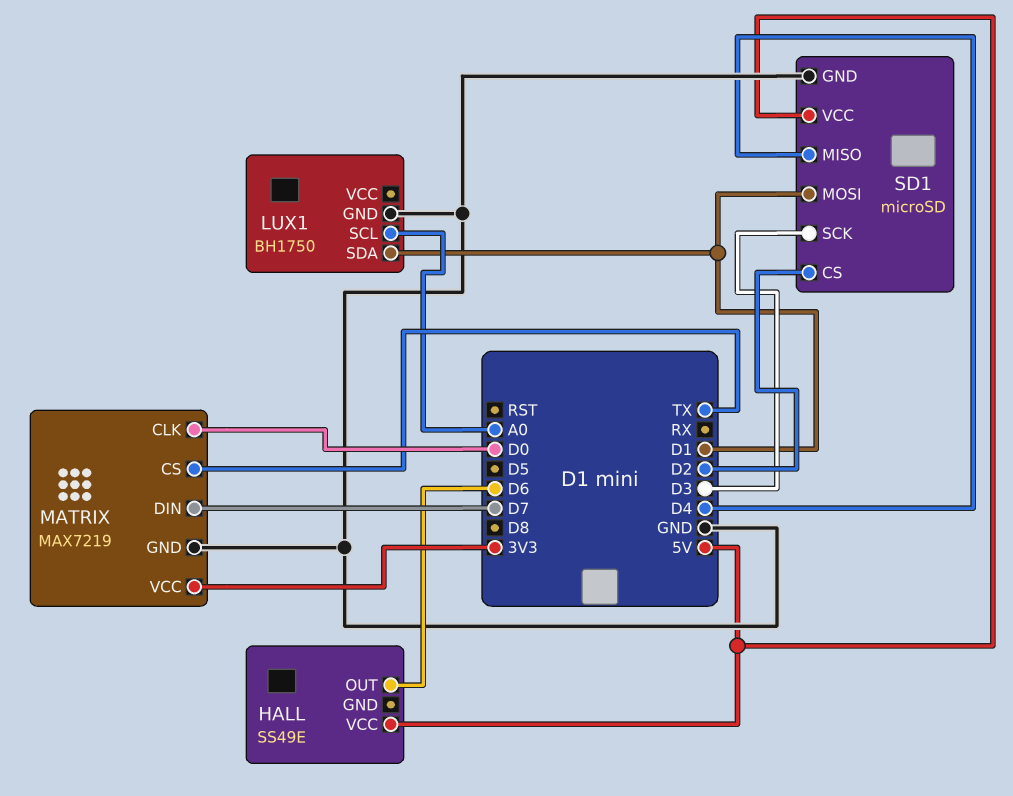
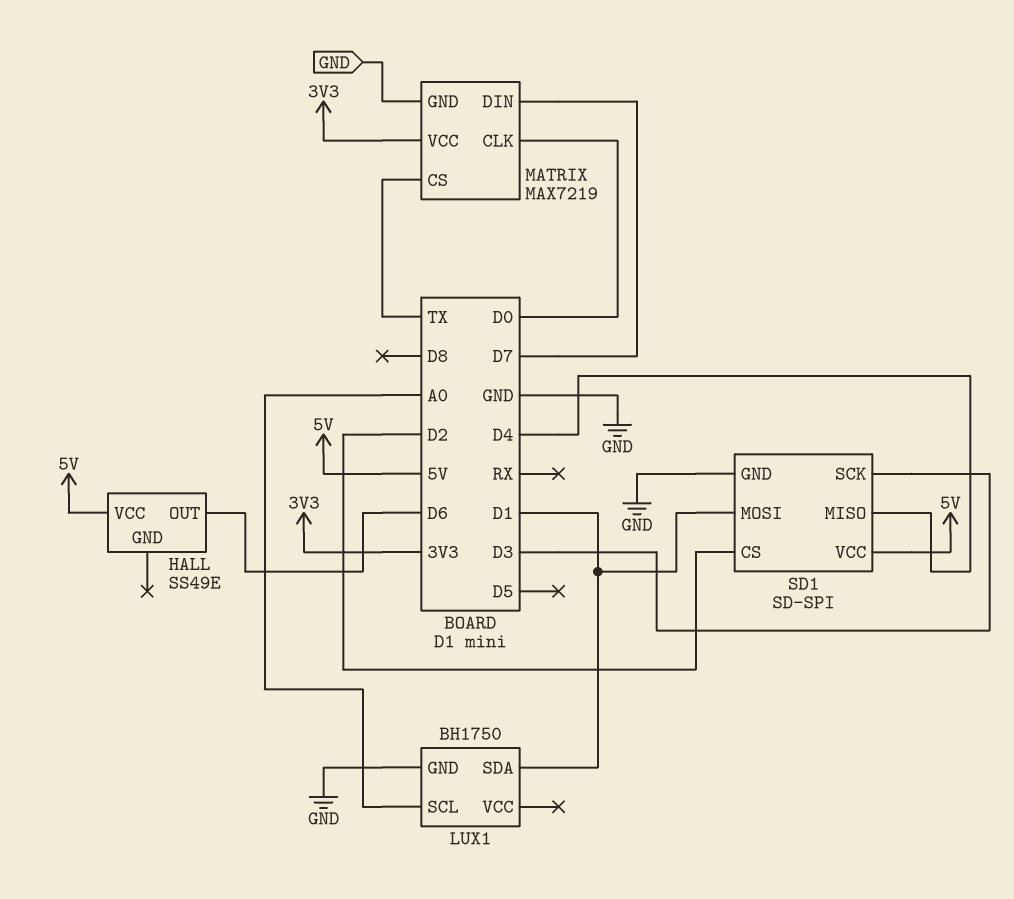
SD1: microSD -> SD-SPI

